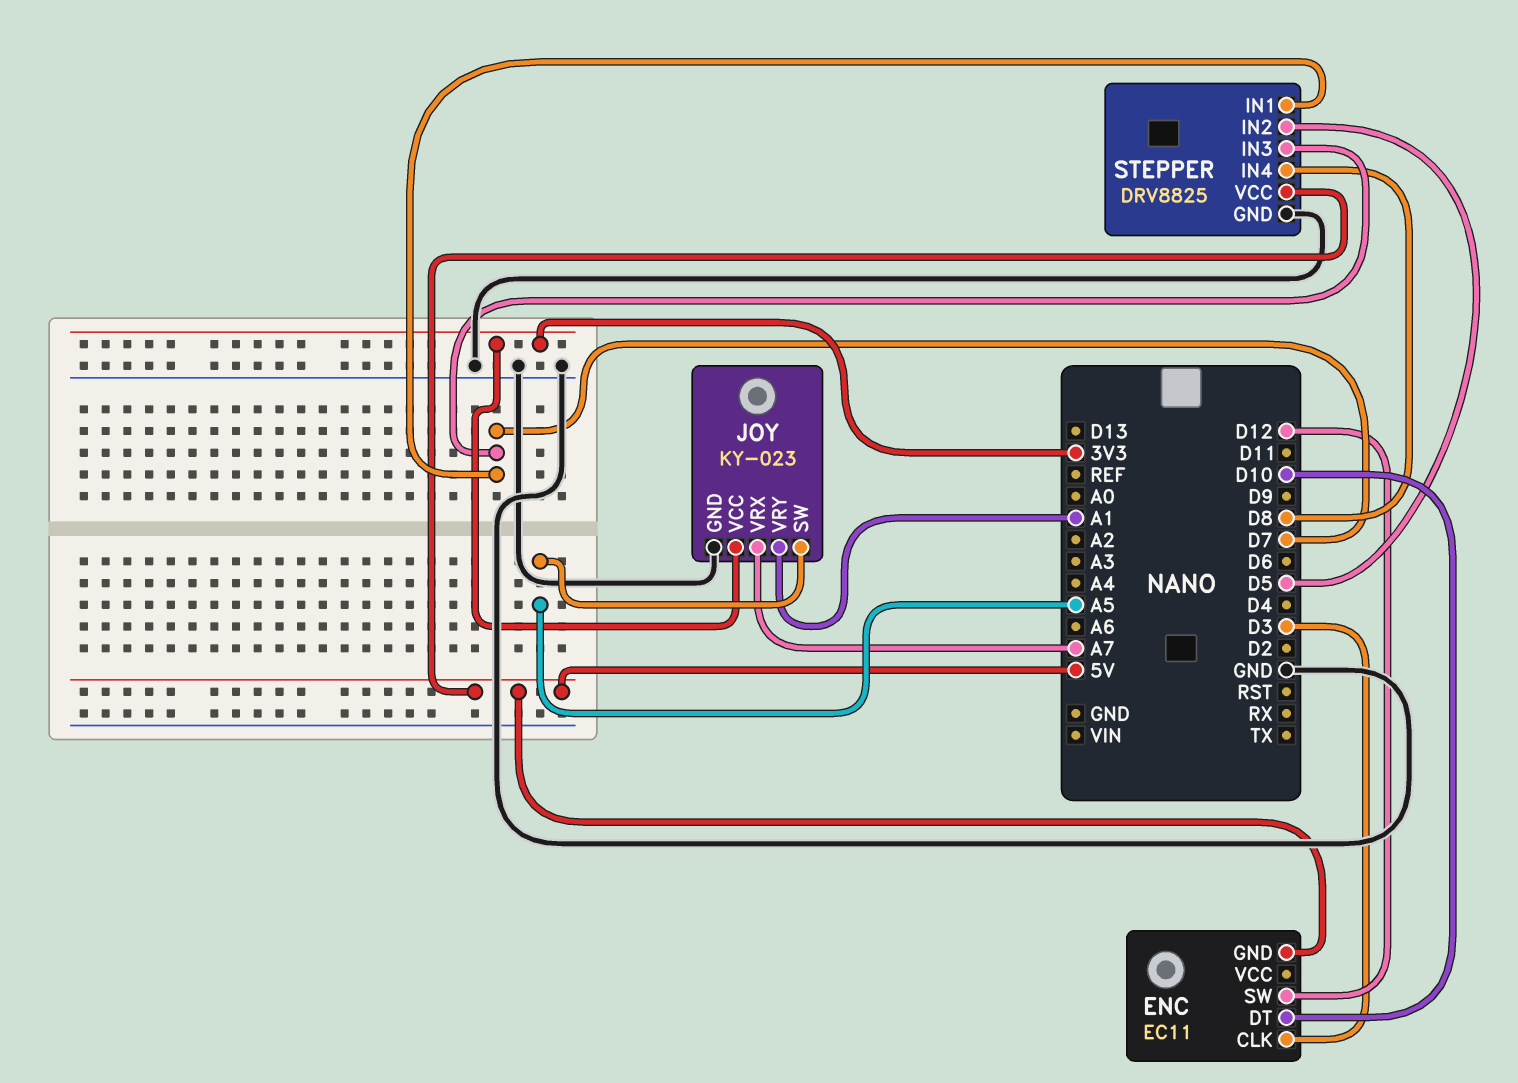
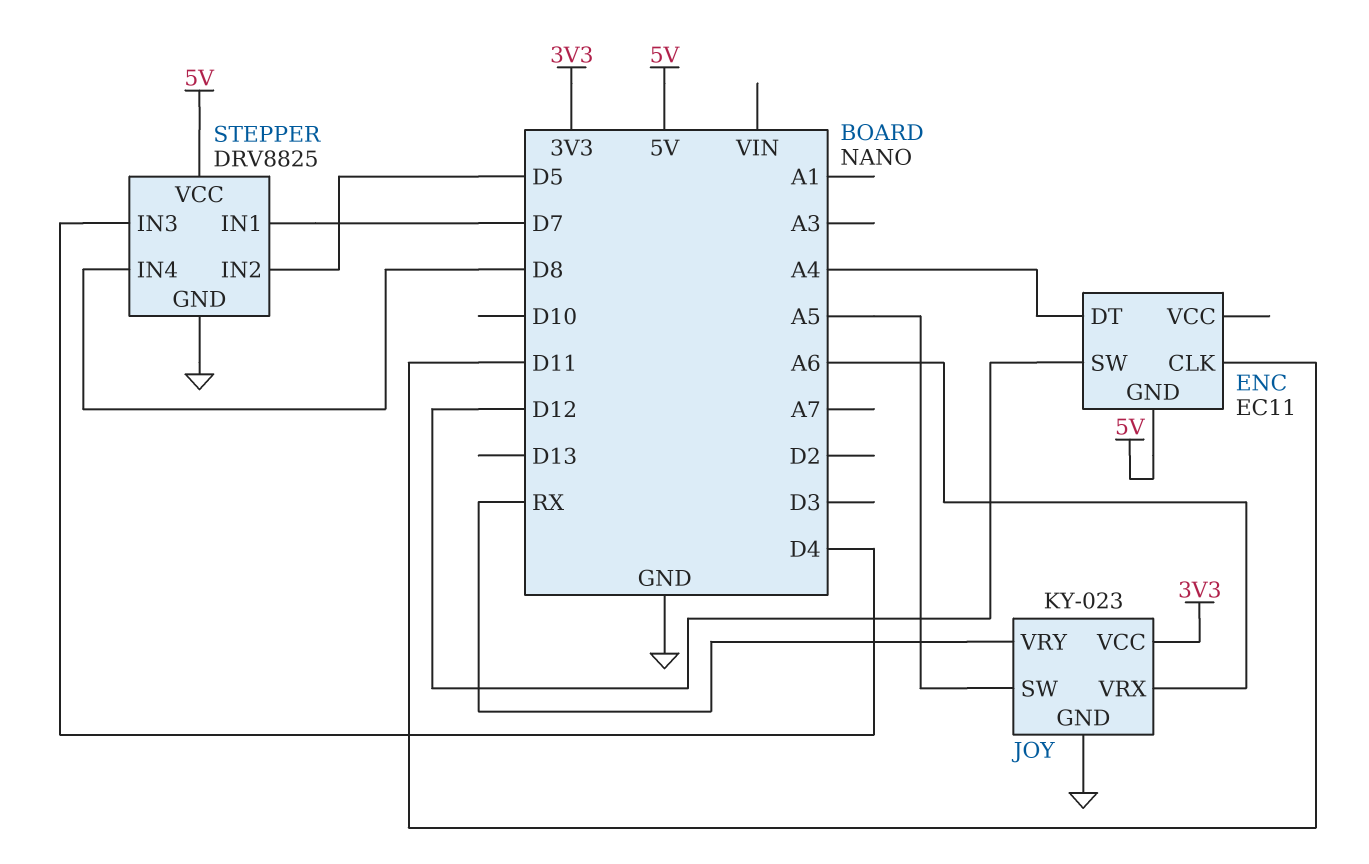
ENC pin CLK: D3 -> D11
ENC pin DT: D10 -> A4
JOY pin VRX: A7 -> A6
JOY pin VRY: A1 -> RX
STEPPER pin IN3: D7 -> D4

